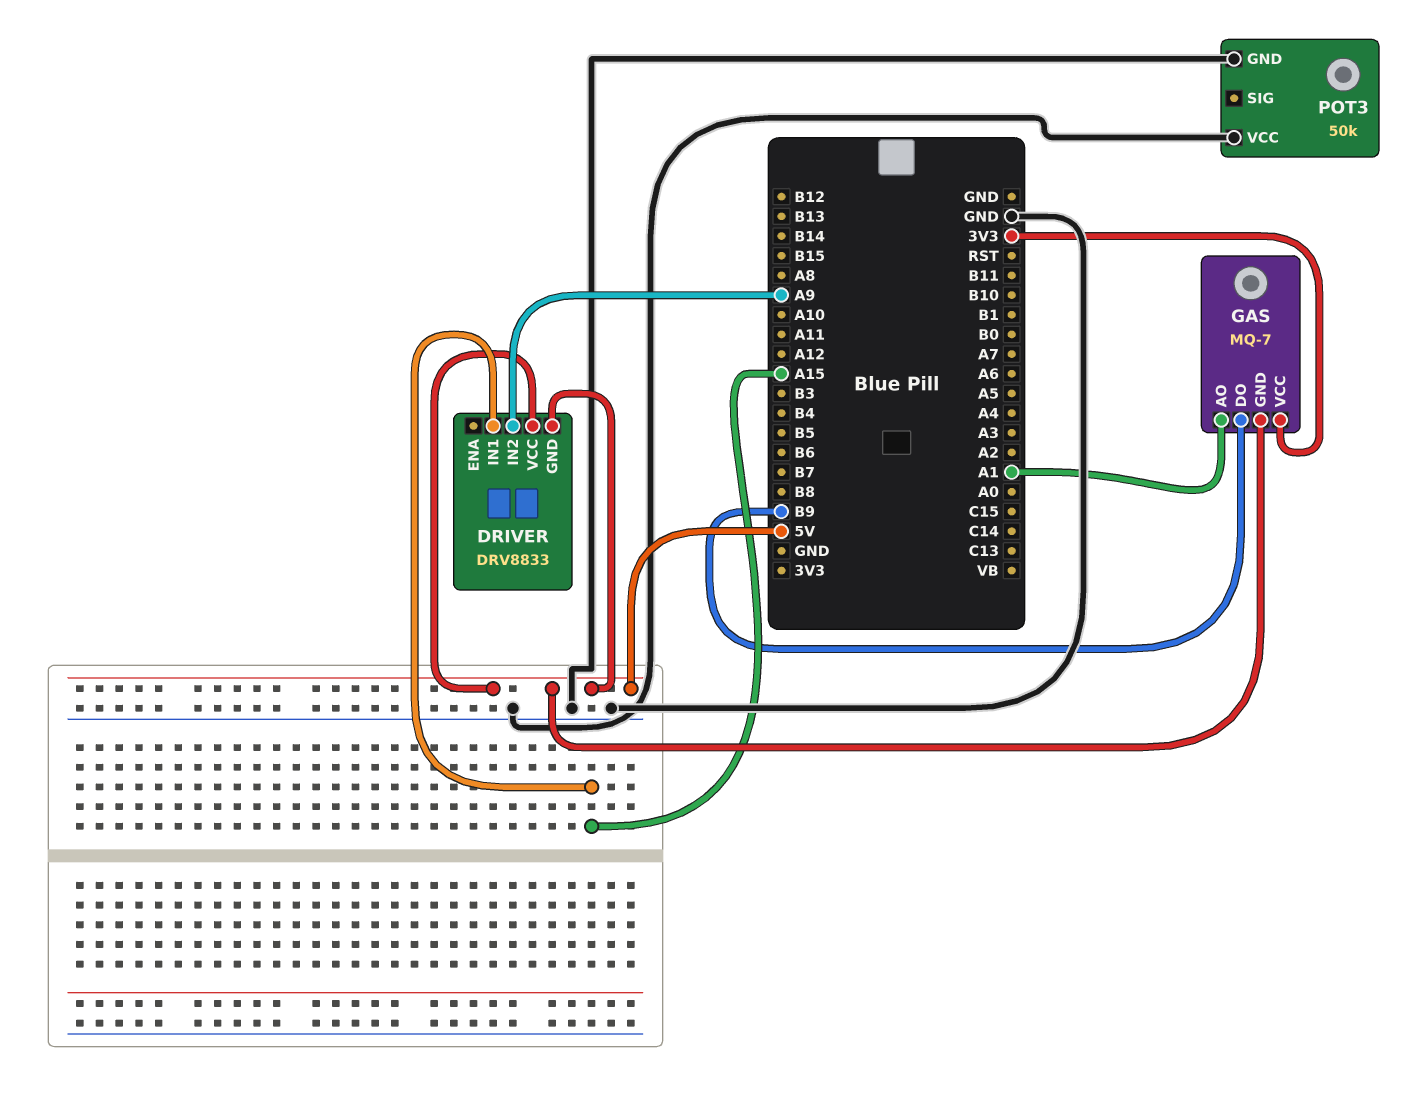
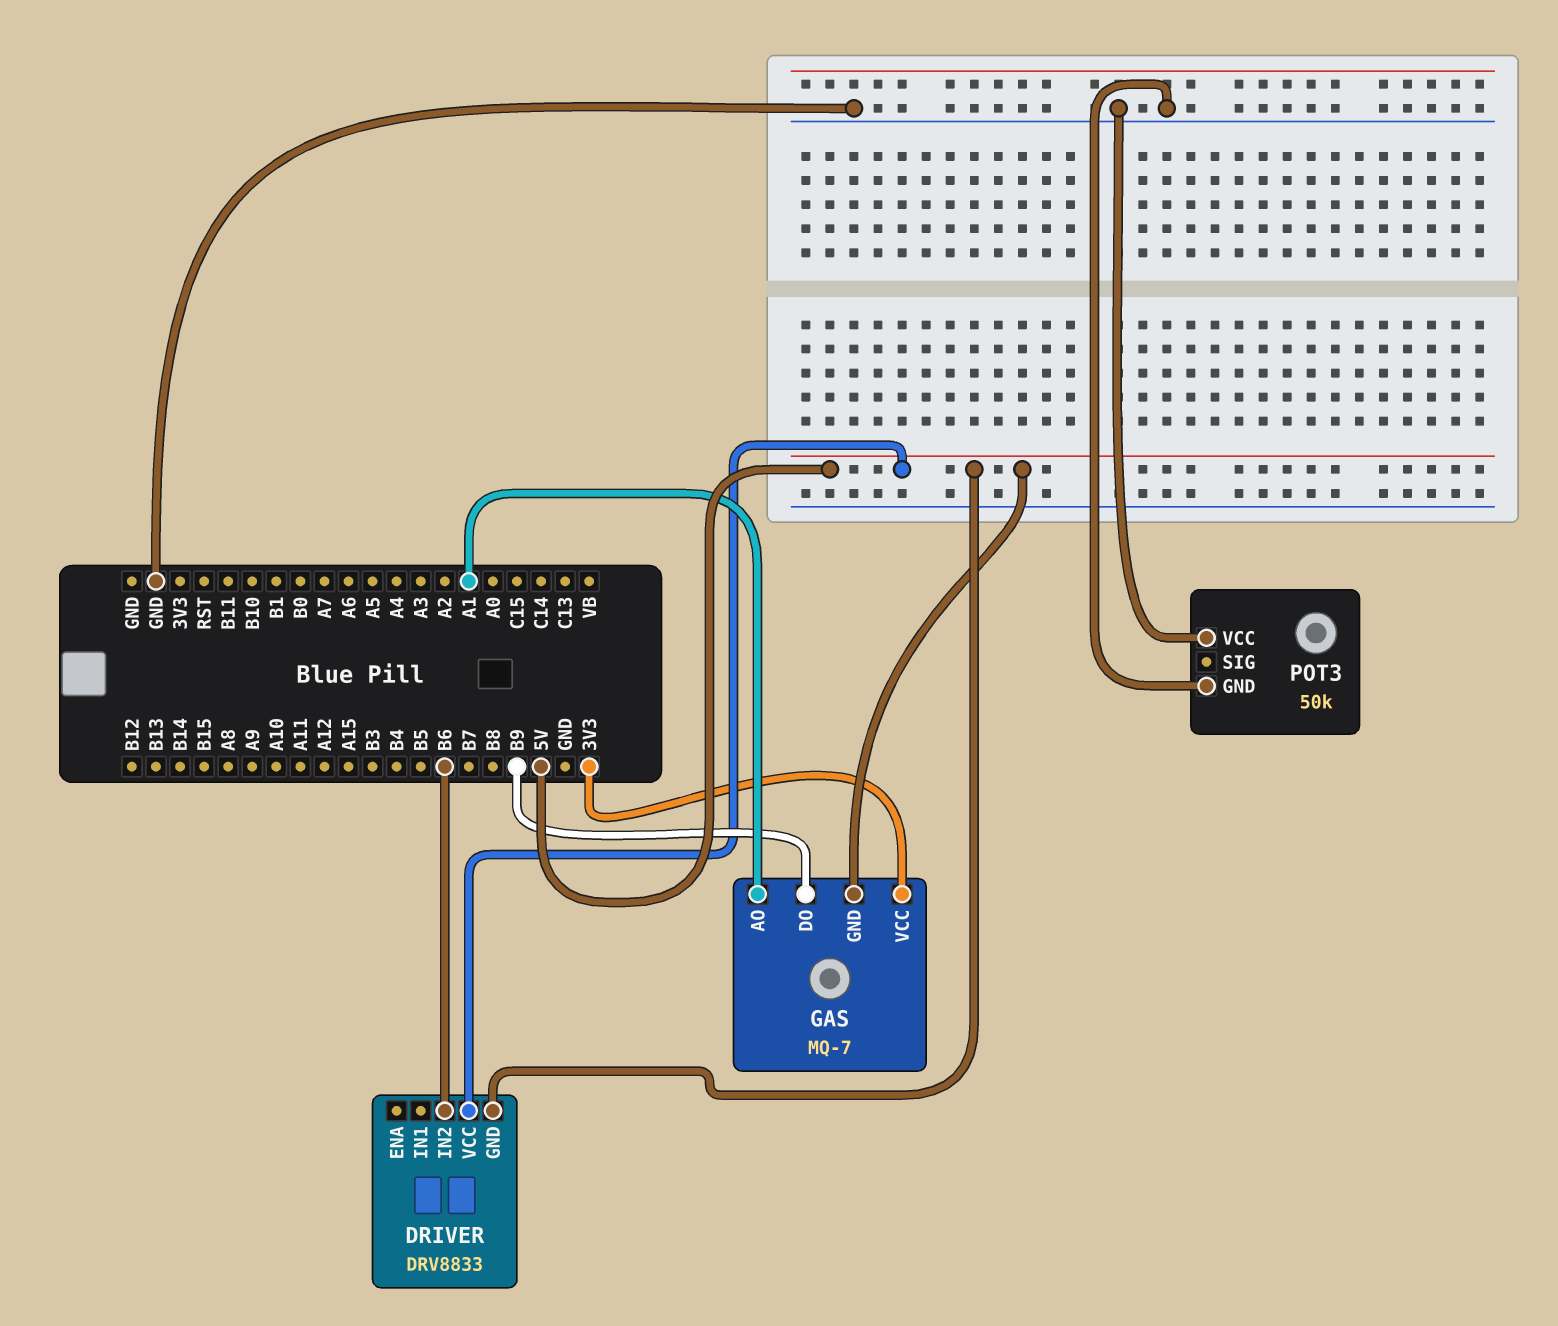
DRIVER pin IN1: A15 -> none
DRIVER pin IN2: A9 -> B6

